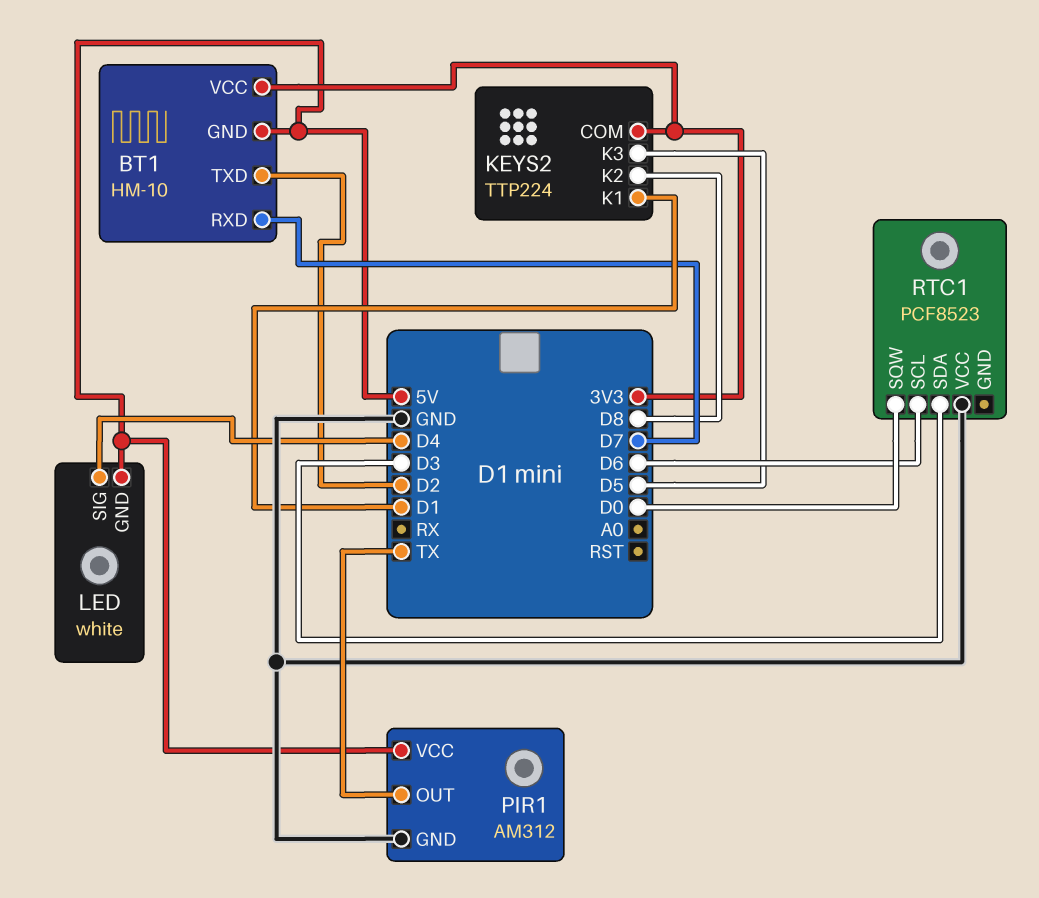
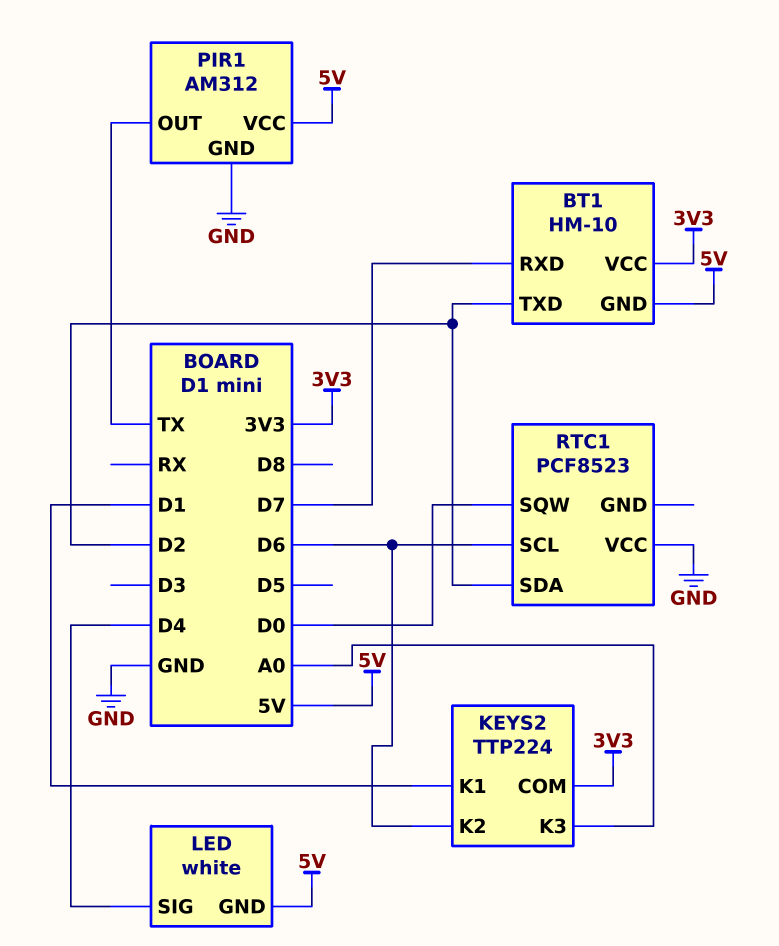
KEYS2 pin K2: D8 -> D6
KEYS2 pin K3: D5 -> A0
RTC1 pin SDA: D3 -> D2

